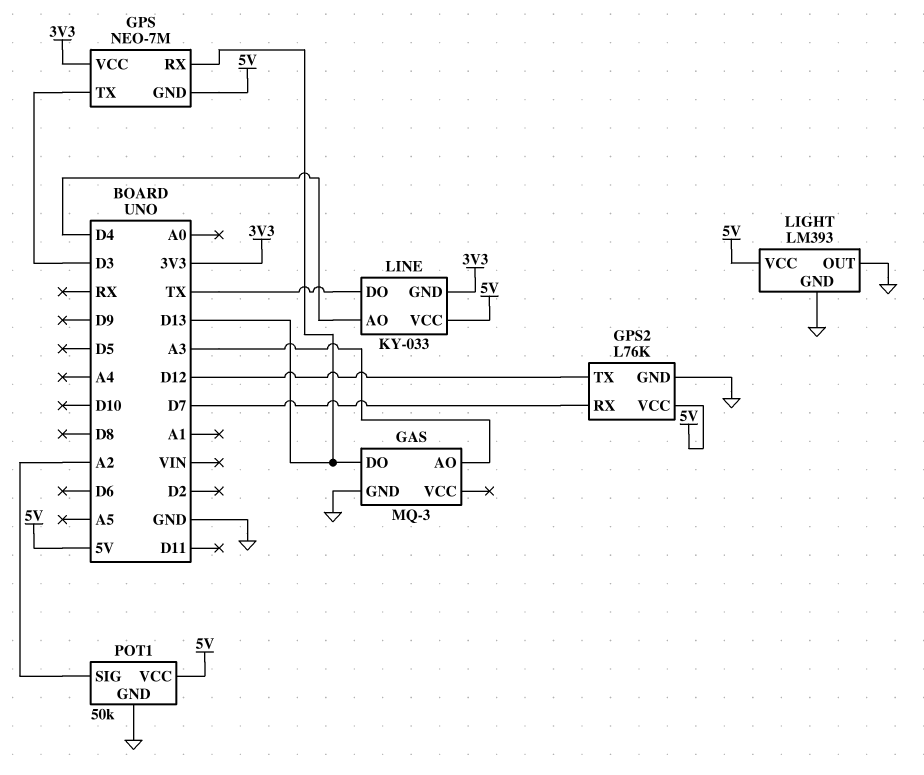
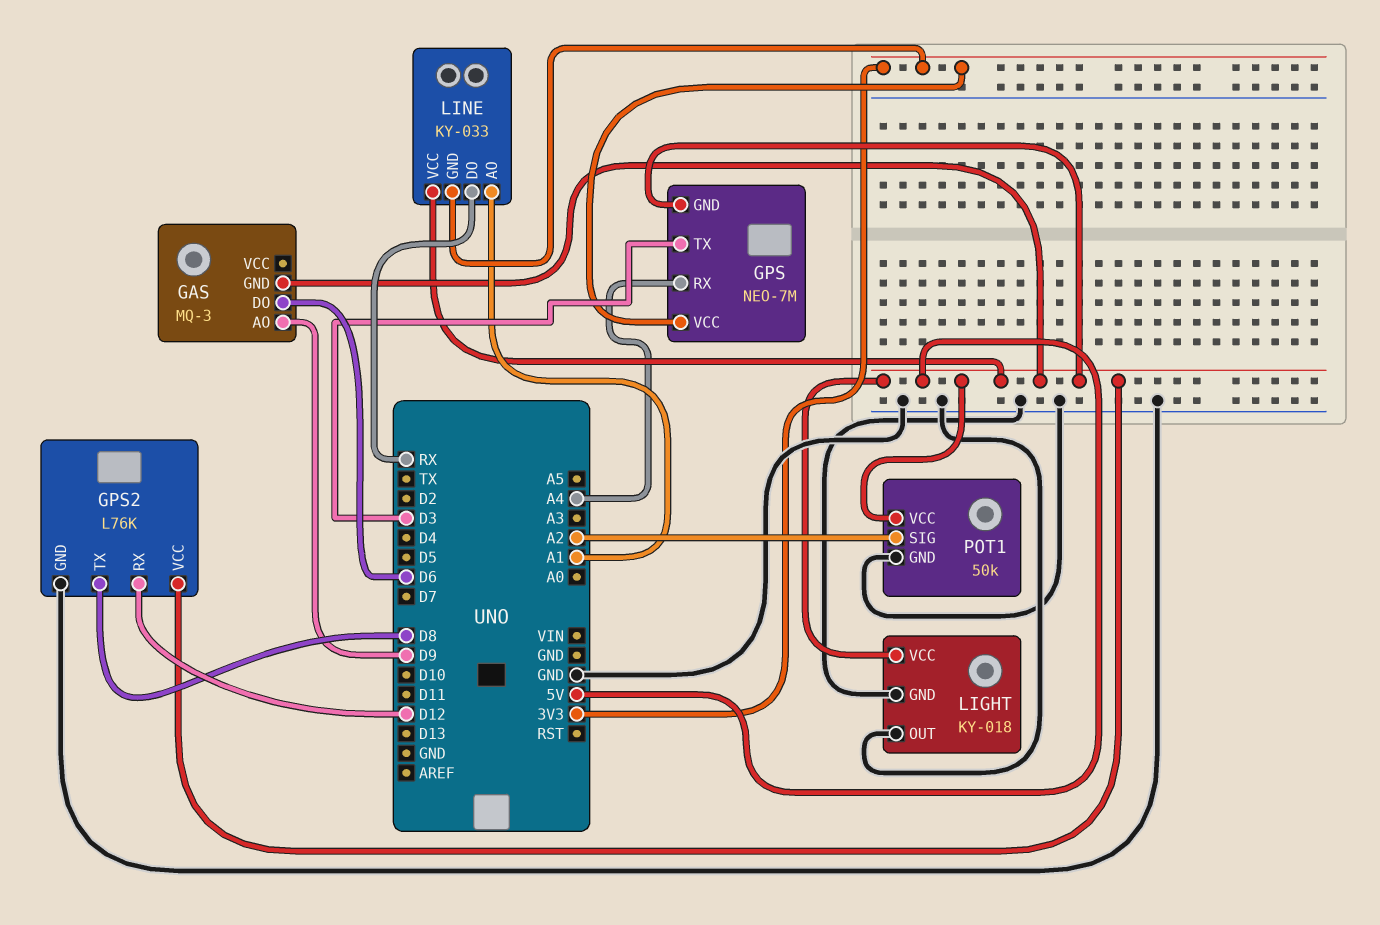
GAS pin AO: A3 -> D9
GAS pin DO: D13 -> D6
GAS pin GND: GND -> 5V
GPS pin RX: D13 -> A4
GPS2 pin RX: D7 -> D12
GPS2 pin TX: D12 -> D8
LIGHT: LM393 -> KY-018
LINE pin AO: D4 -> A1
LINE pin DO: TX -> RX

